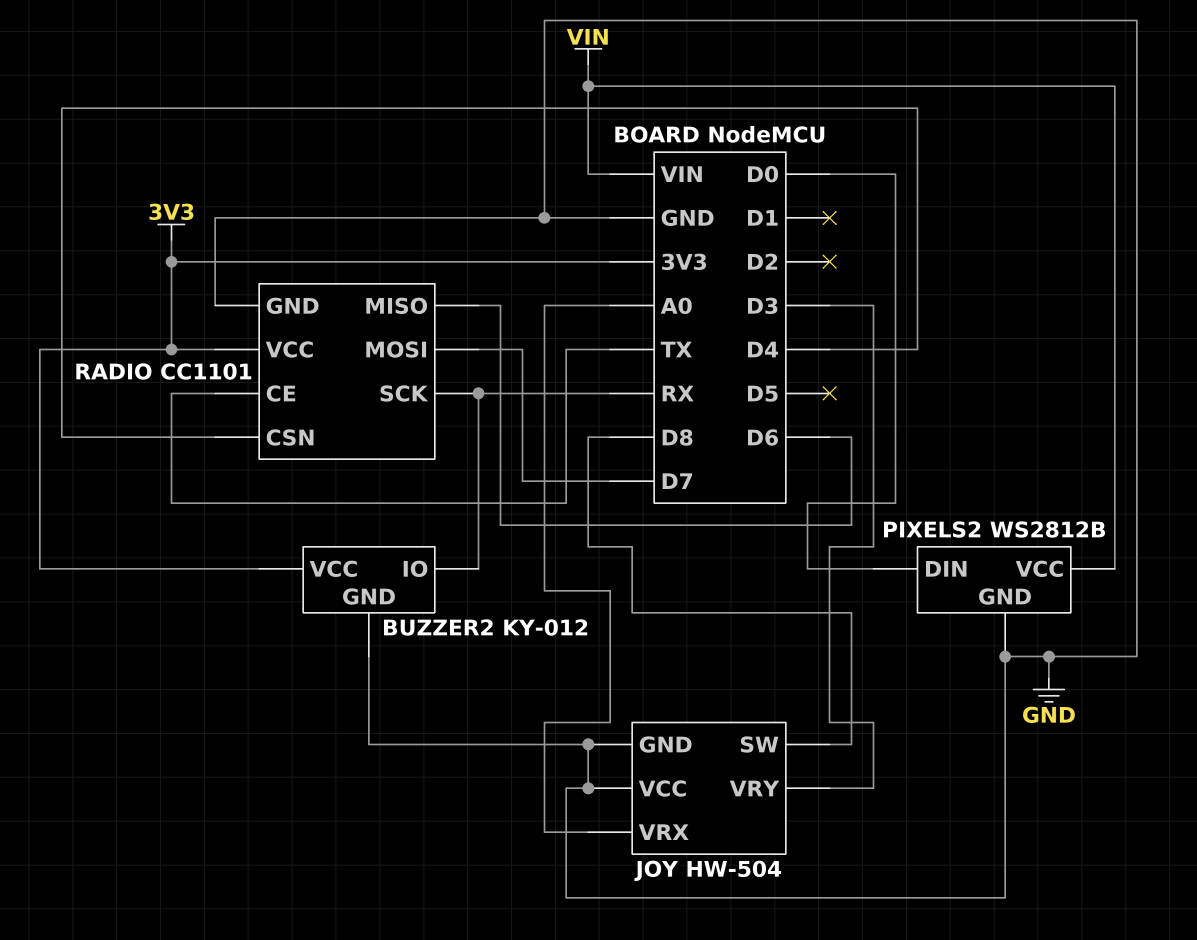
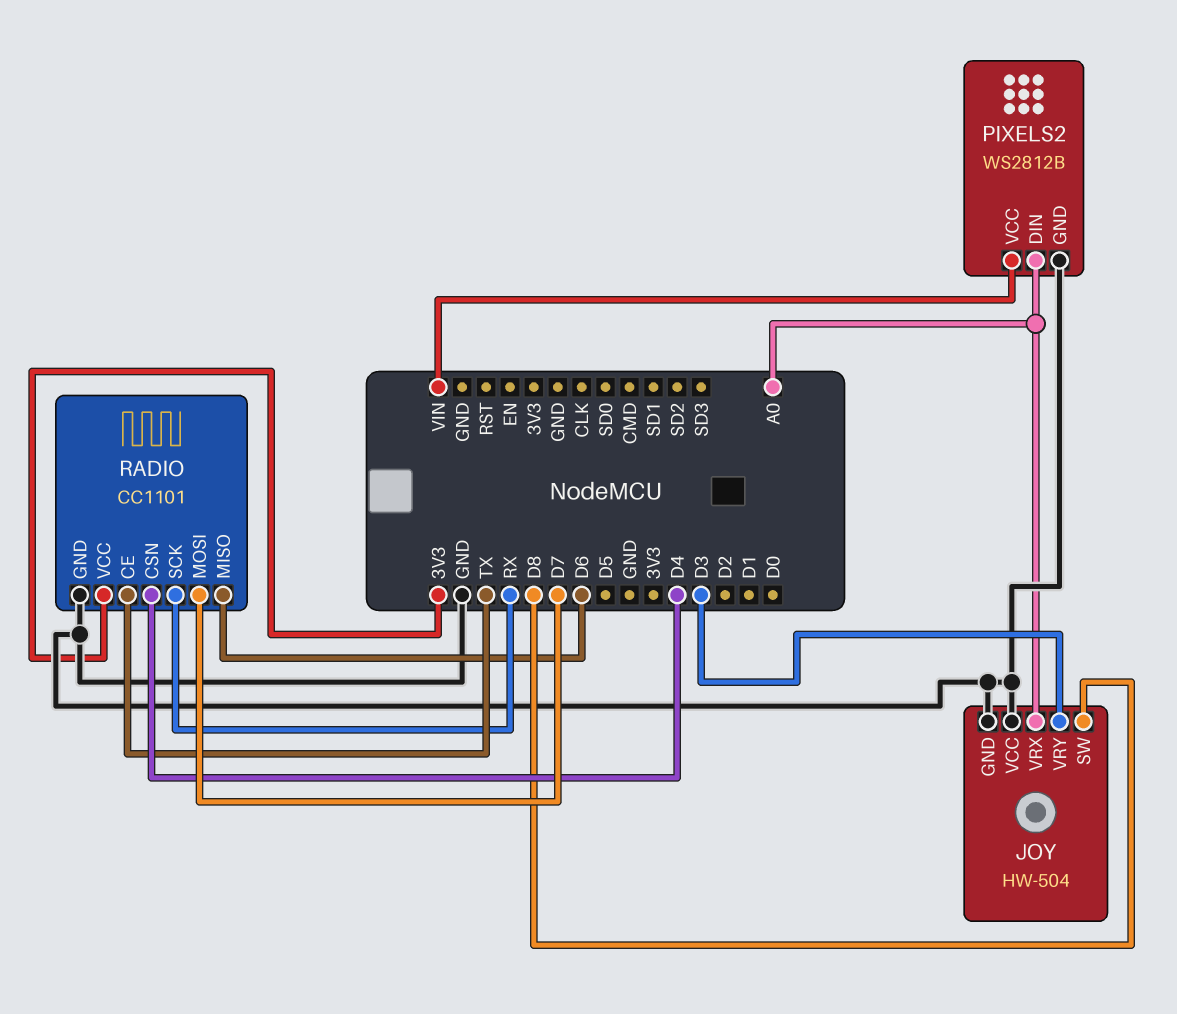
BUZZER2: KY-012 -> none
BUZZER2 pin GND: GND -> none
BUZZER2 pin IO: RX -> none
BUZZER2 pin VCC: 3V3 -> none
PIXELS2 pin DIN: D0 -> A0

